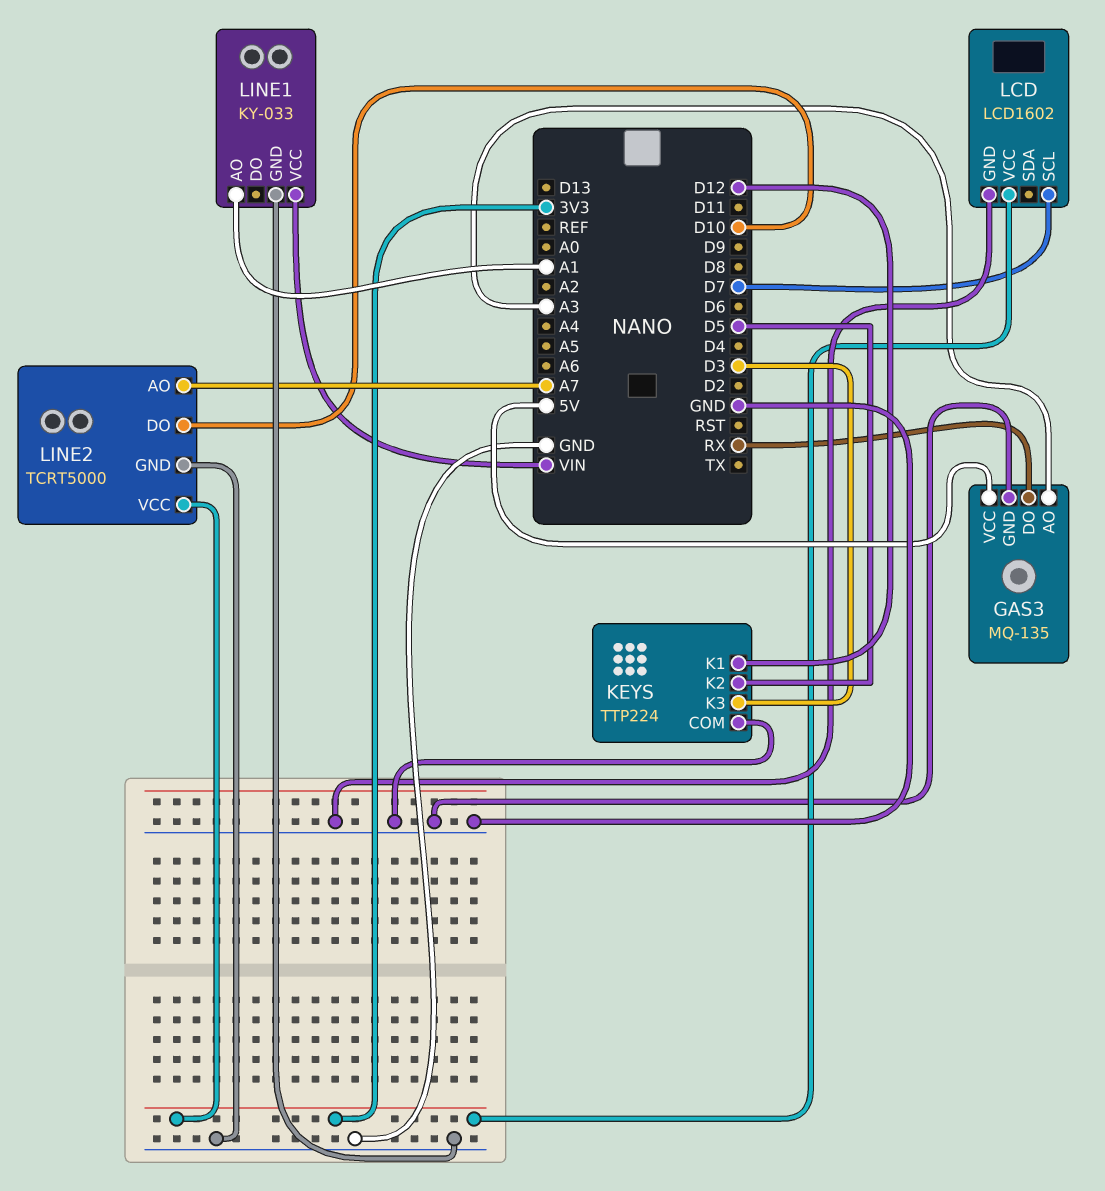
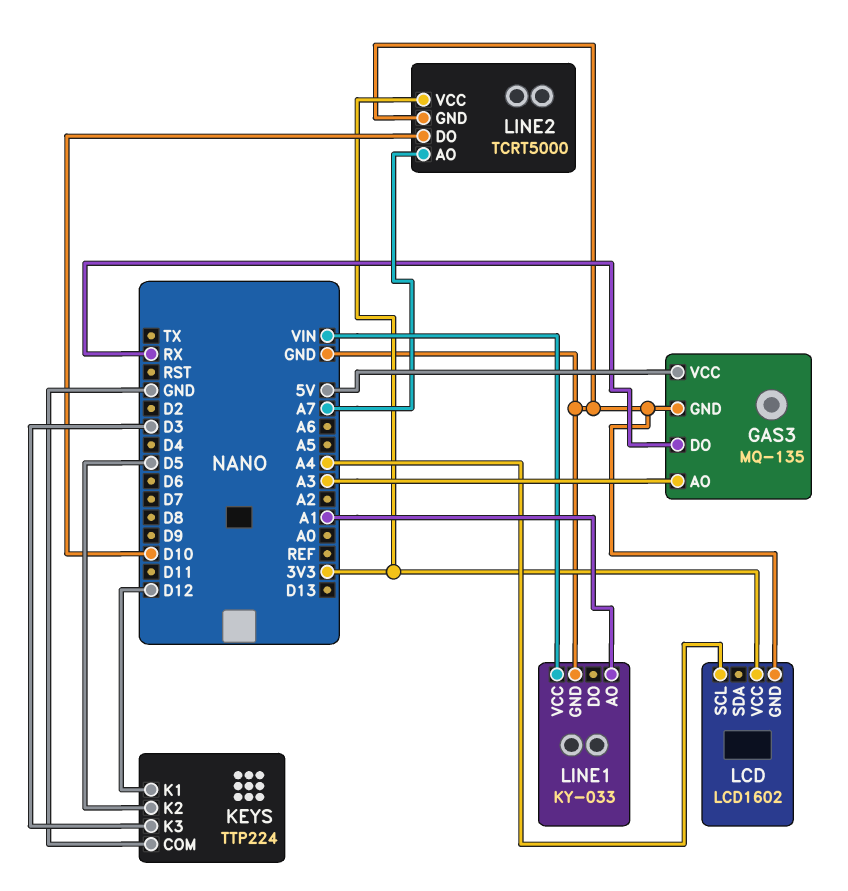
LCD pin SCL: D7 -> A4

